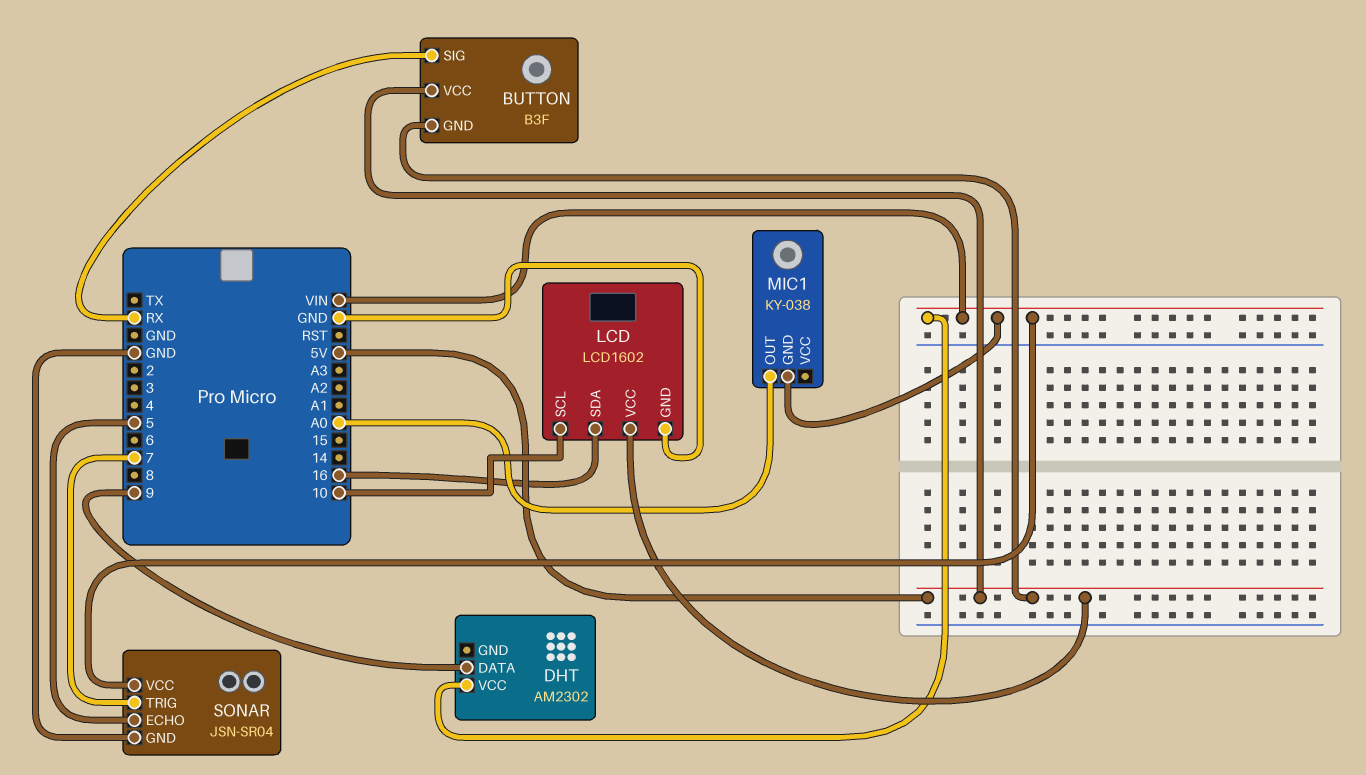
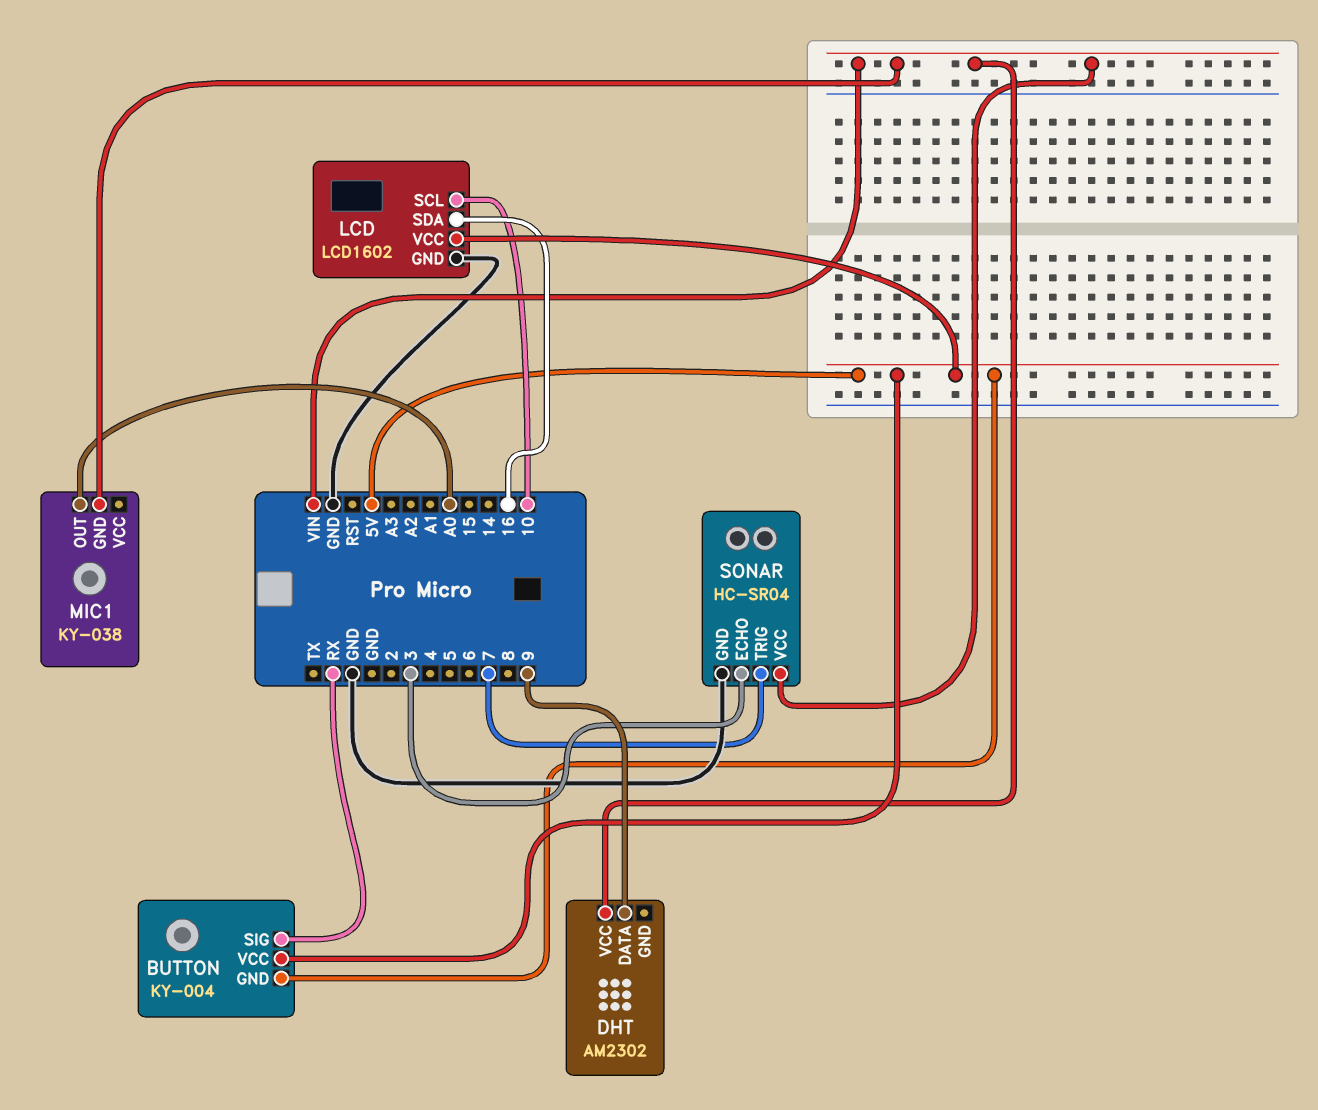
BUTTON: B3F -> KY-004
SONAR: JSN-SR04 -> HC-SR04
SONAR pin ECHO: 5 -> 3

